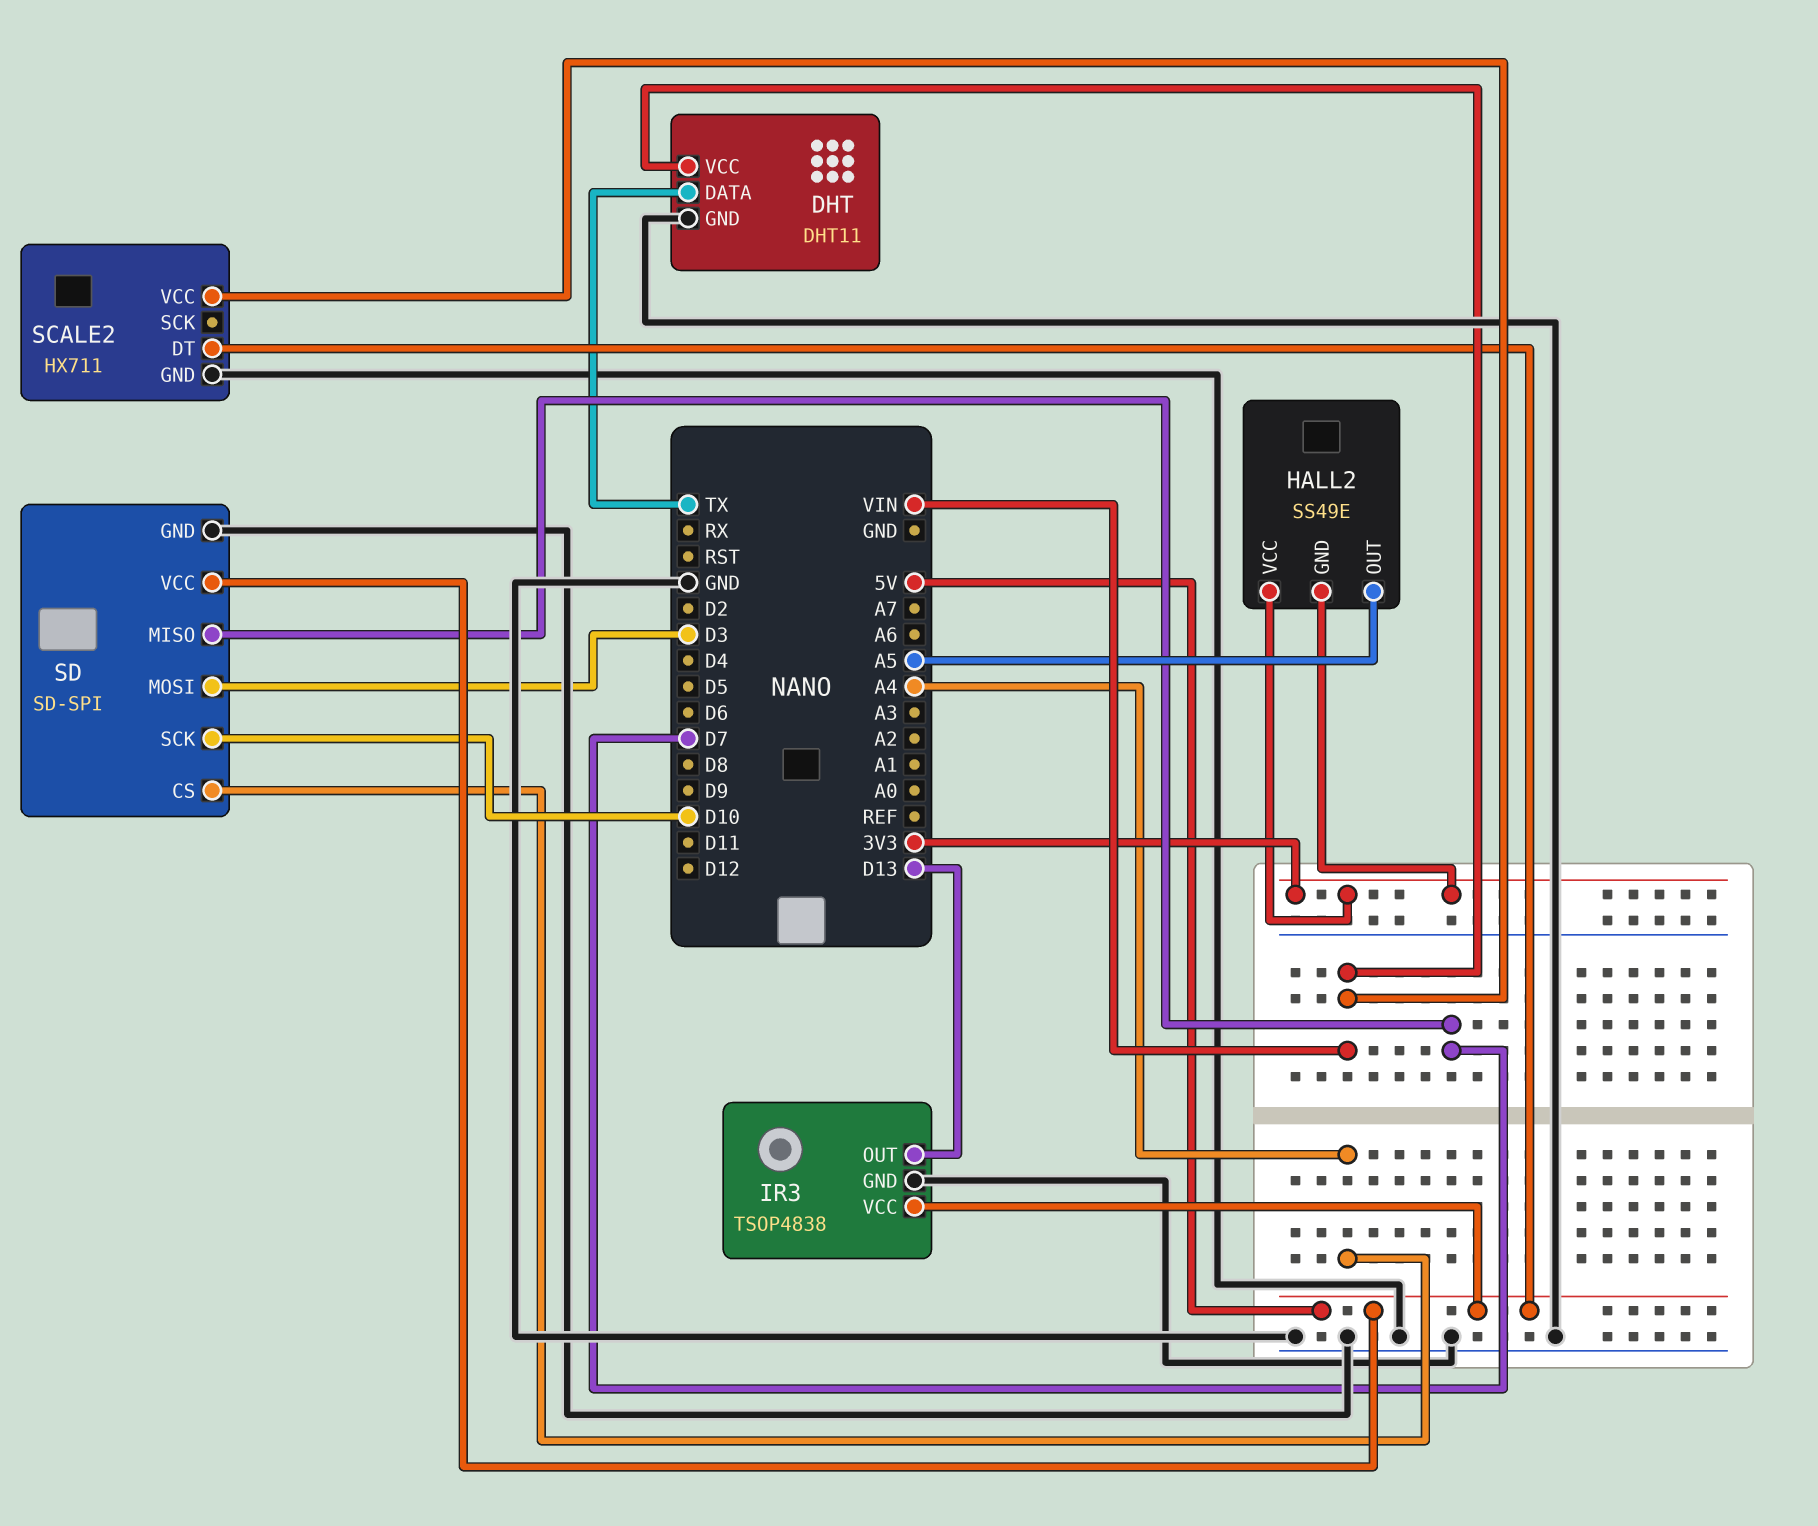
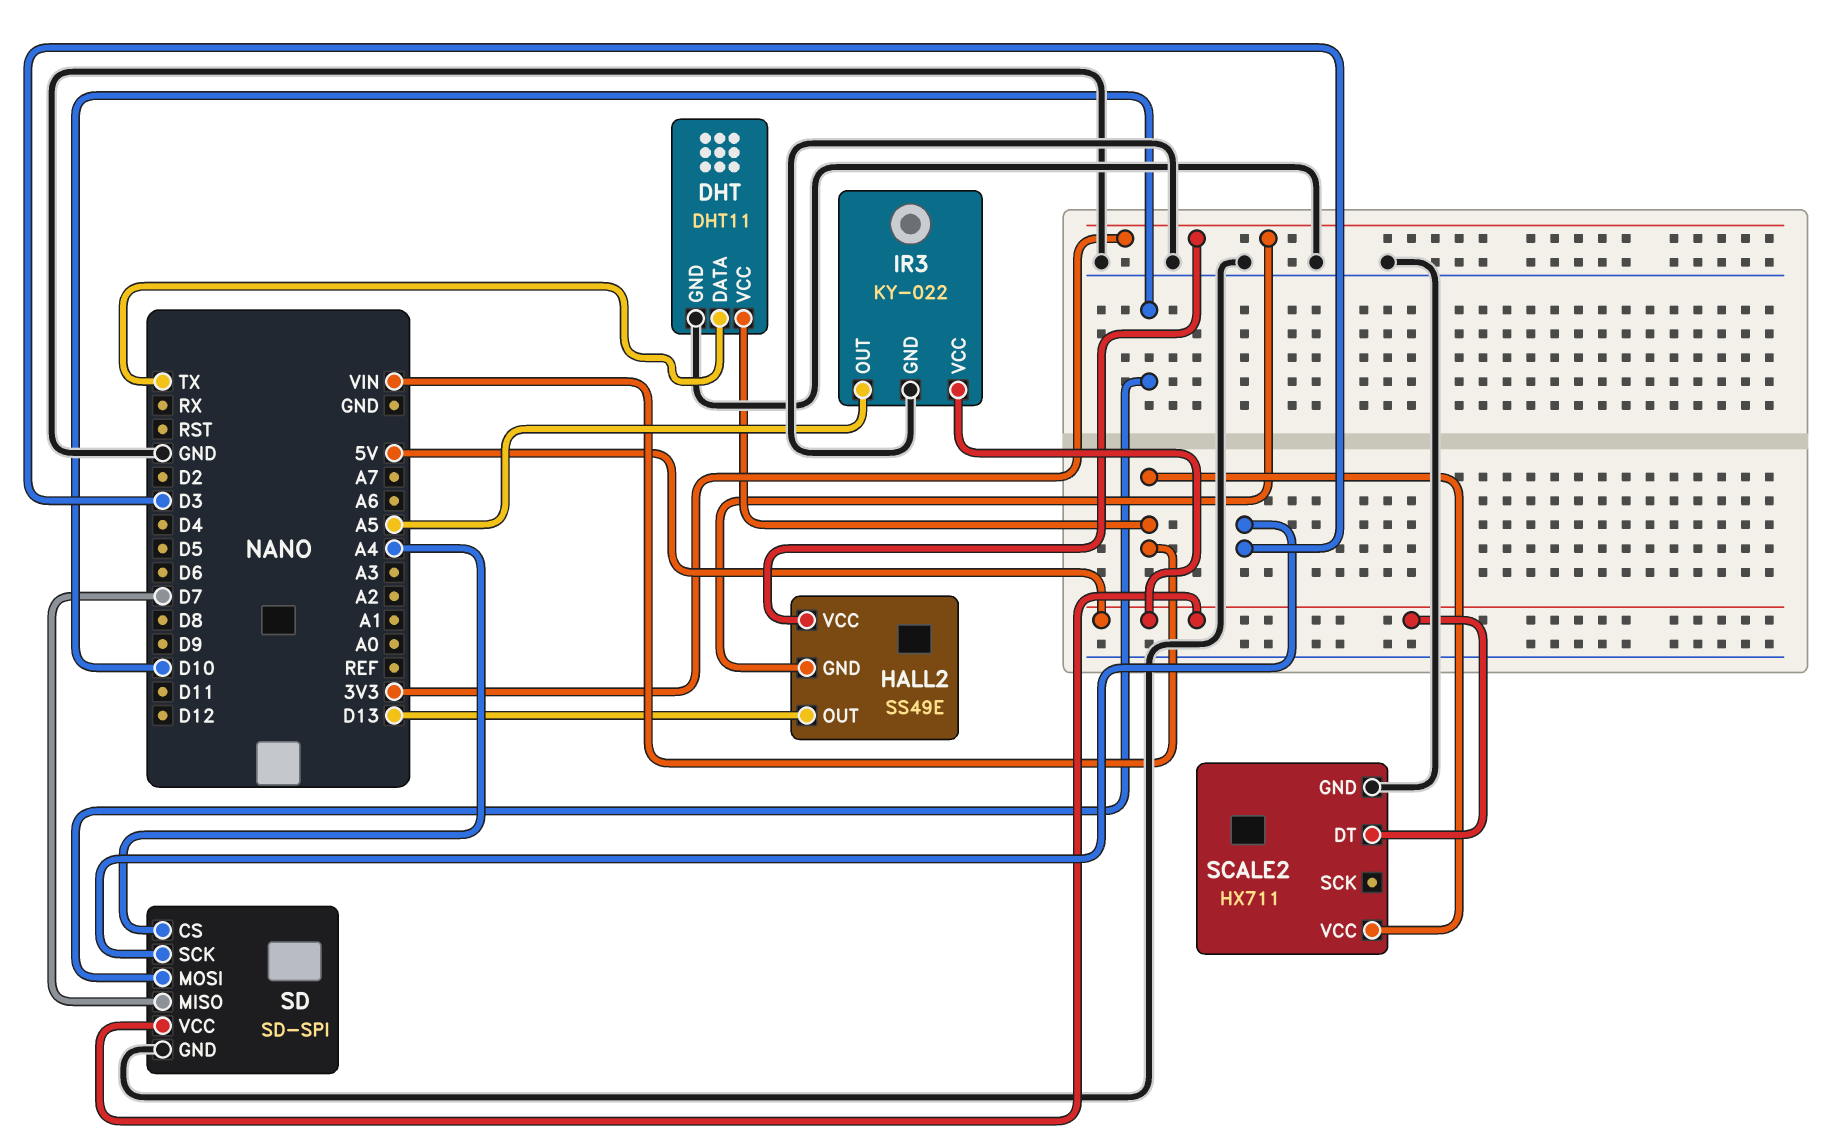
HALL2 pin OUT: A5 -> D13
IR3: TSOP4838 -> KY-022
IR3 pin OUT: D13 -> A5
SD pin MOSI: D3 -> D10
SD pin SCK: D10 -> D3

